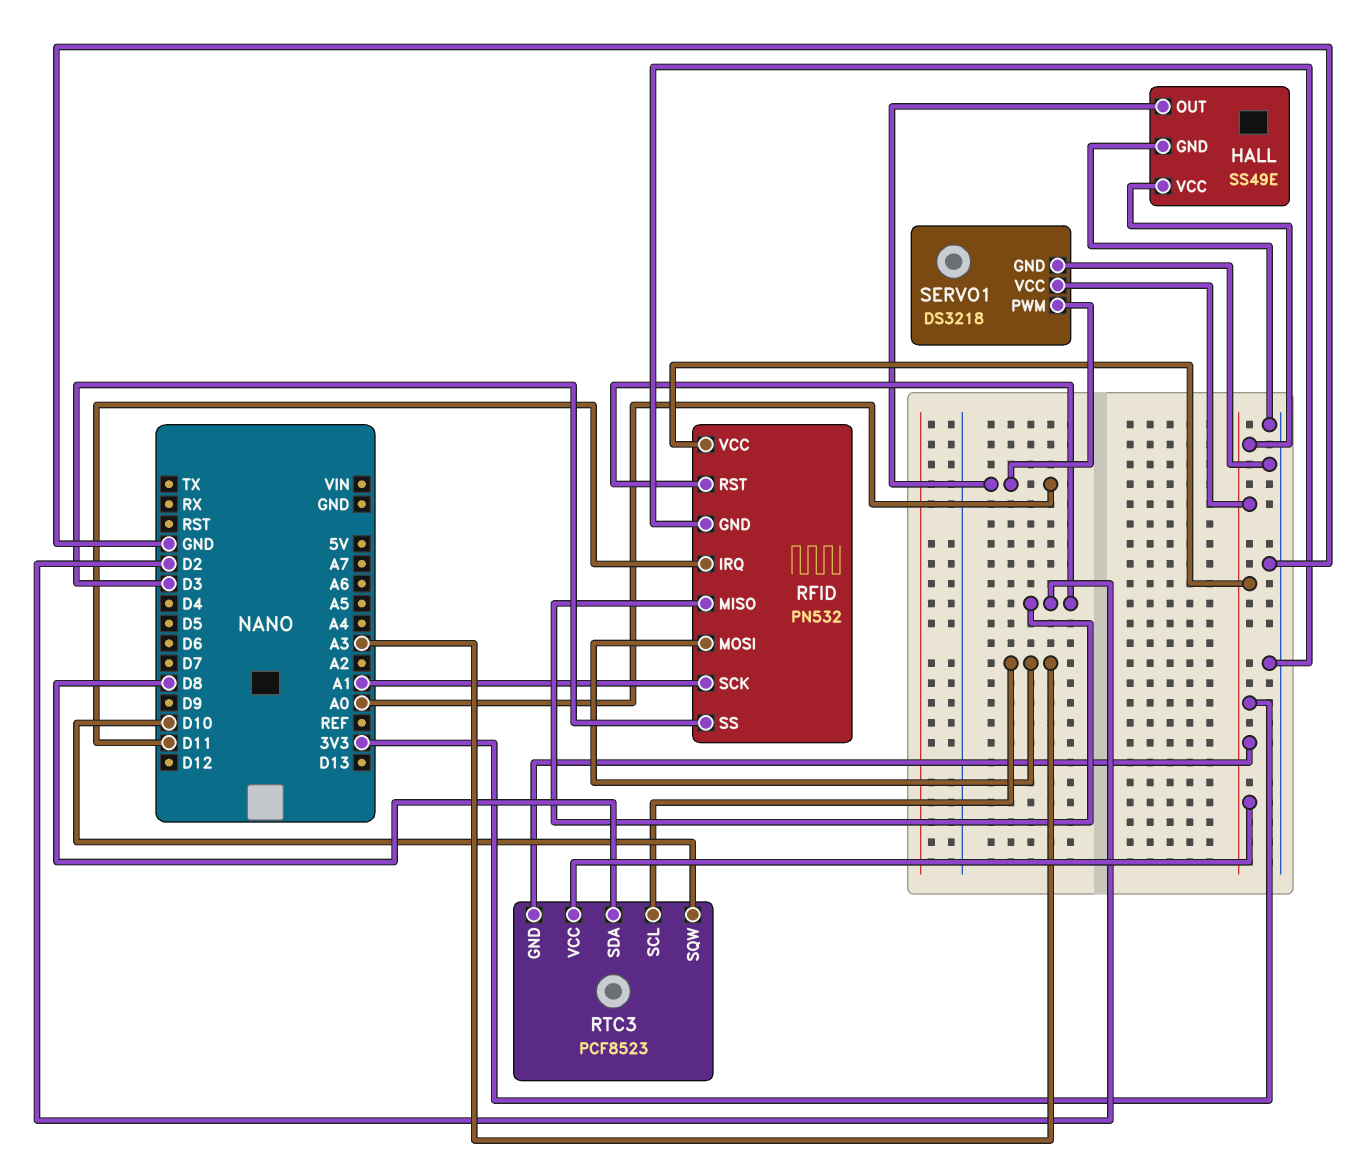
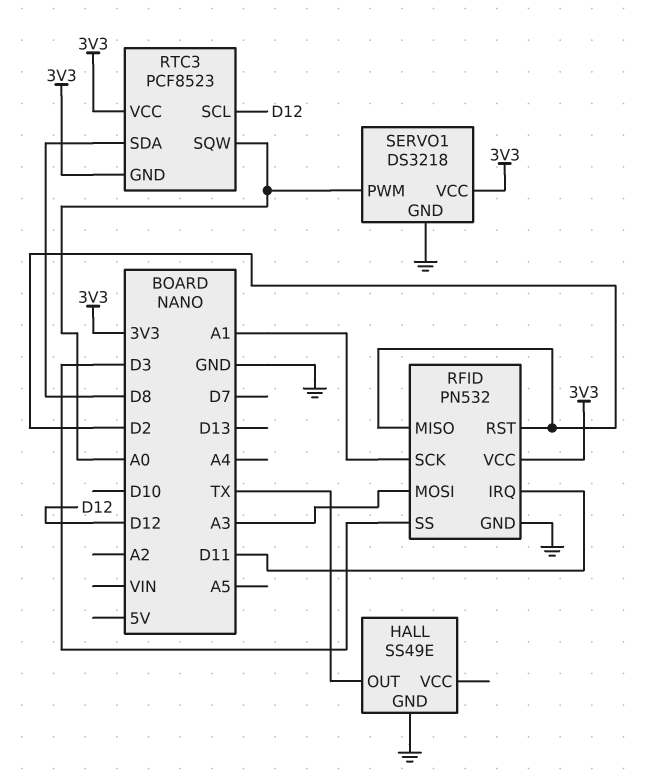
HALL pin OUT: A0 -> TX
HALL pin VCC: 3V3 -> none
RTC3 pin SCL: A3 -> D12
RTC3 pin SQW: D10 -> A0

